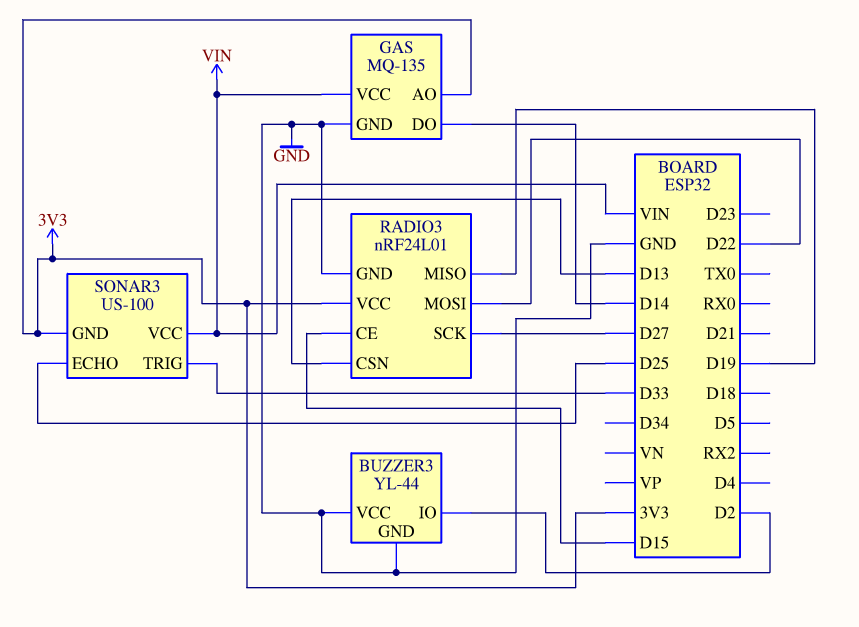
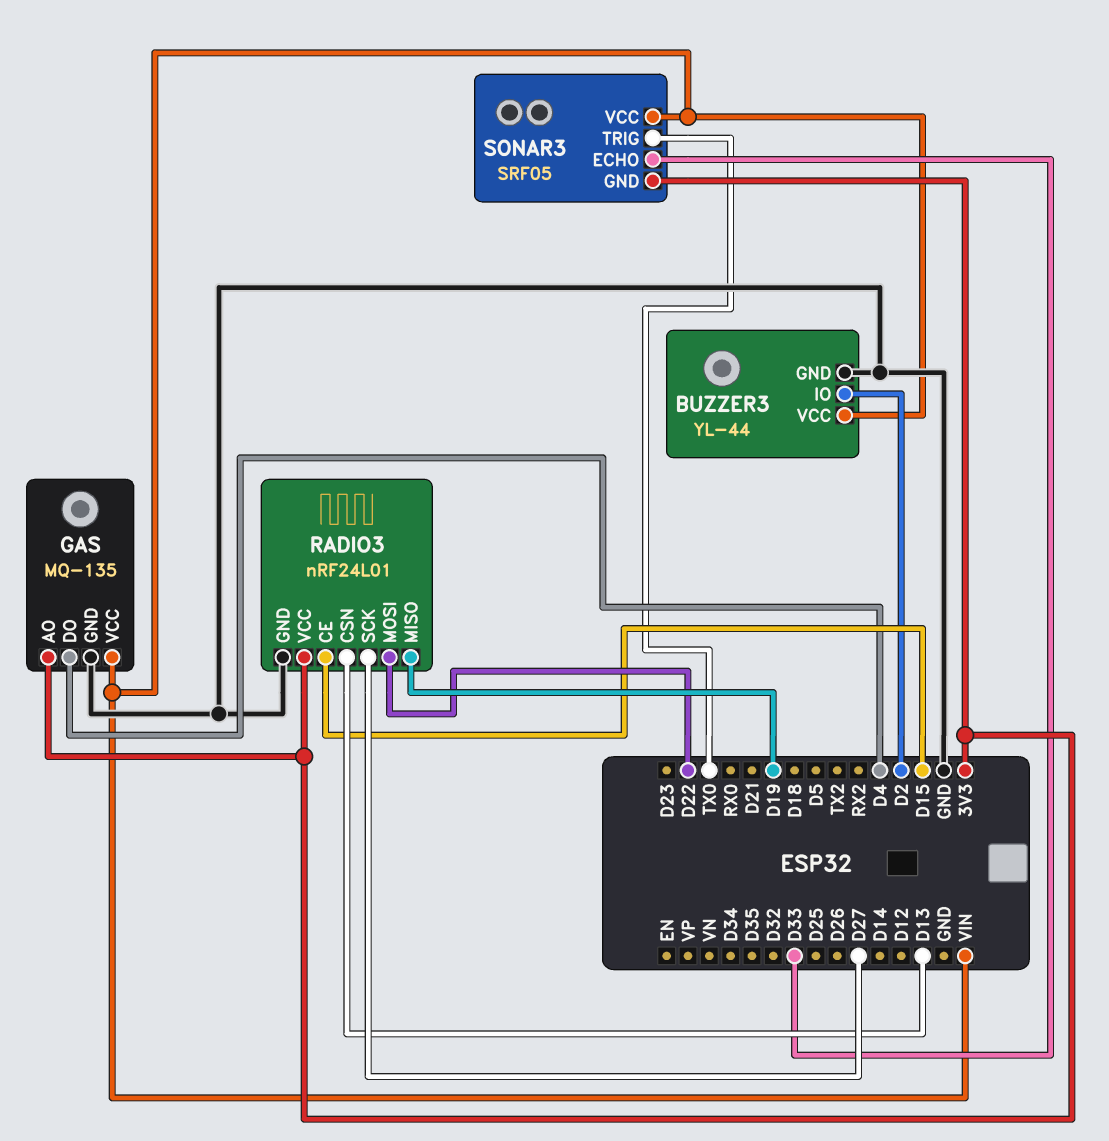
BUZZER3 pin VCC: GND -> VIN
GAS pin DO: D14 -> D4
SONAR3: US-100 -> SRF05
SONAR3 pin ECHO: D25 -> D33
SONAR3 pin TRIG: D33 -> TX0

